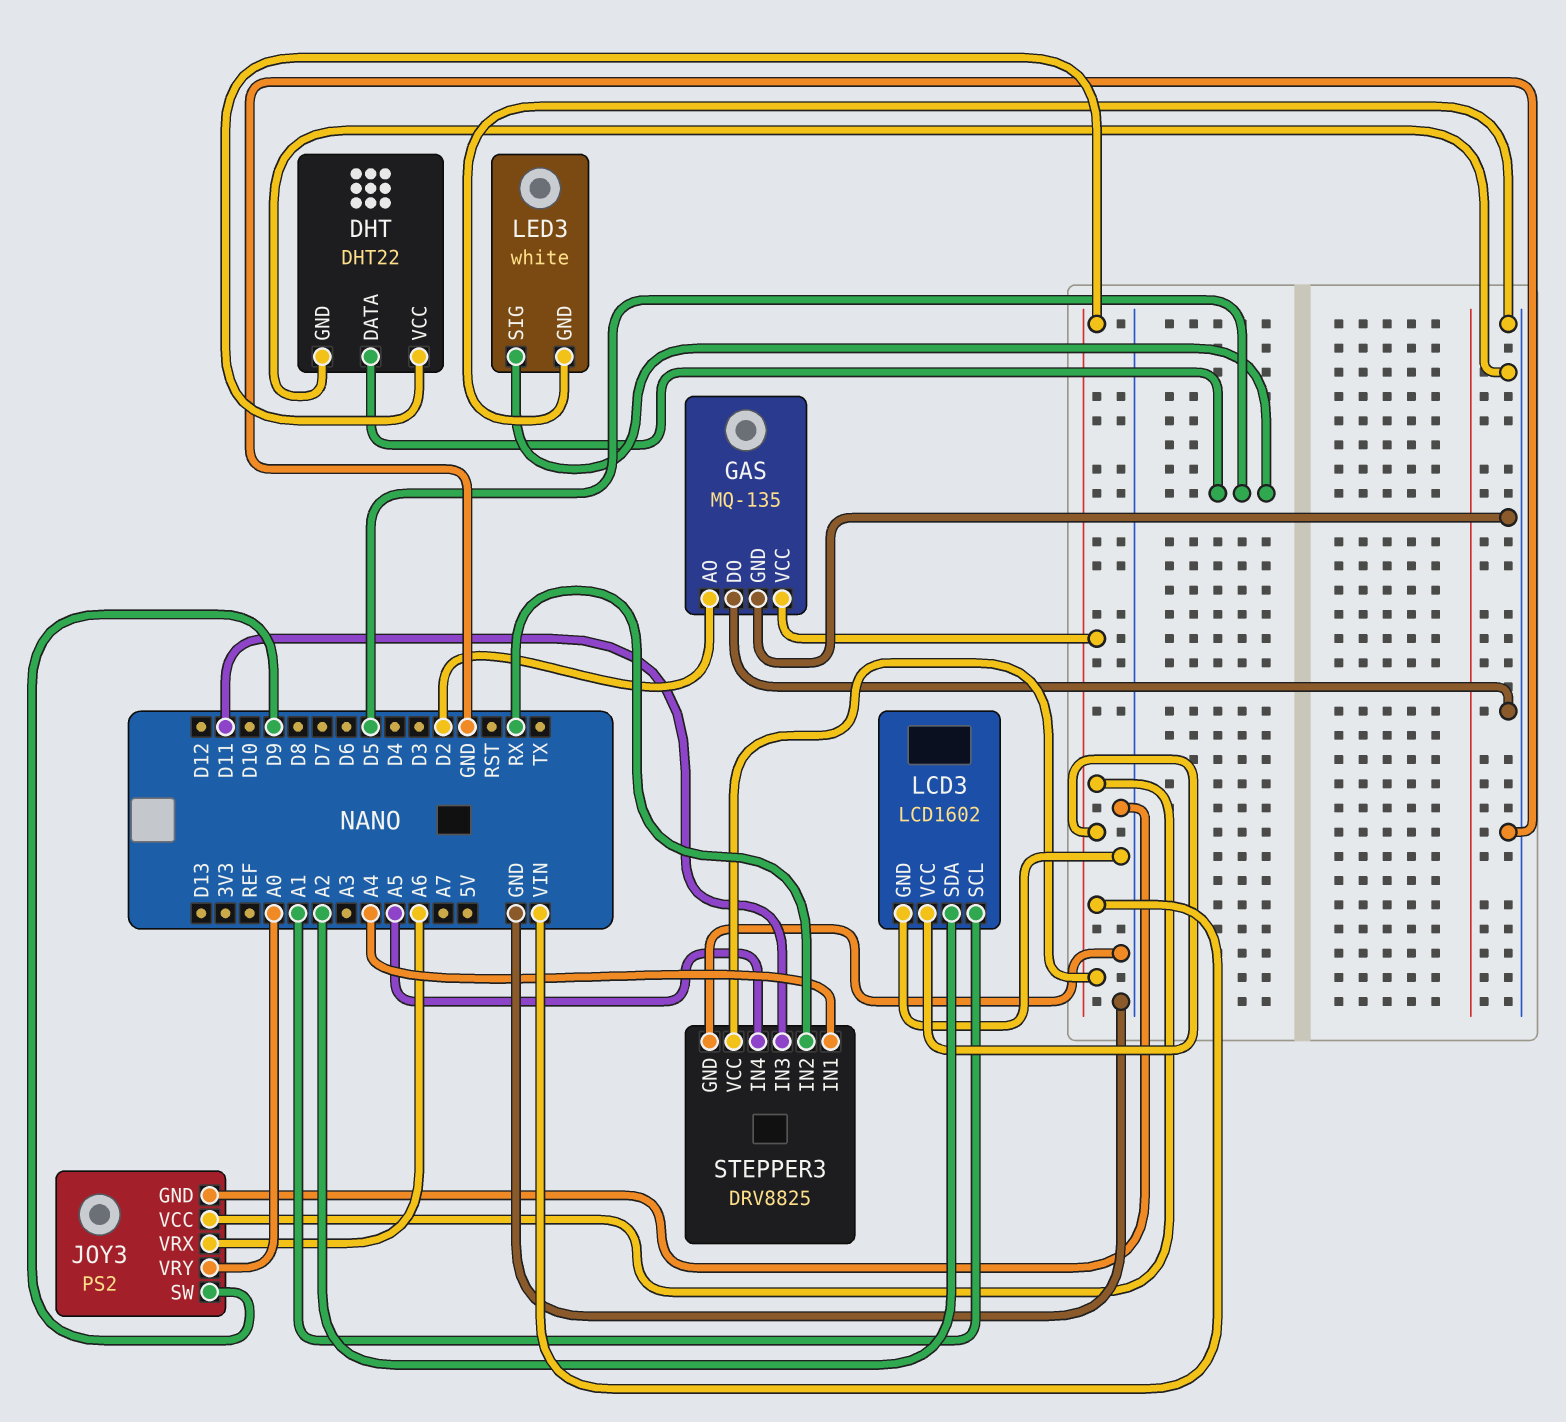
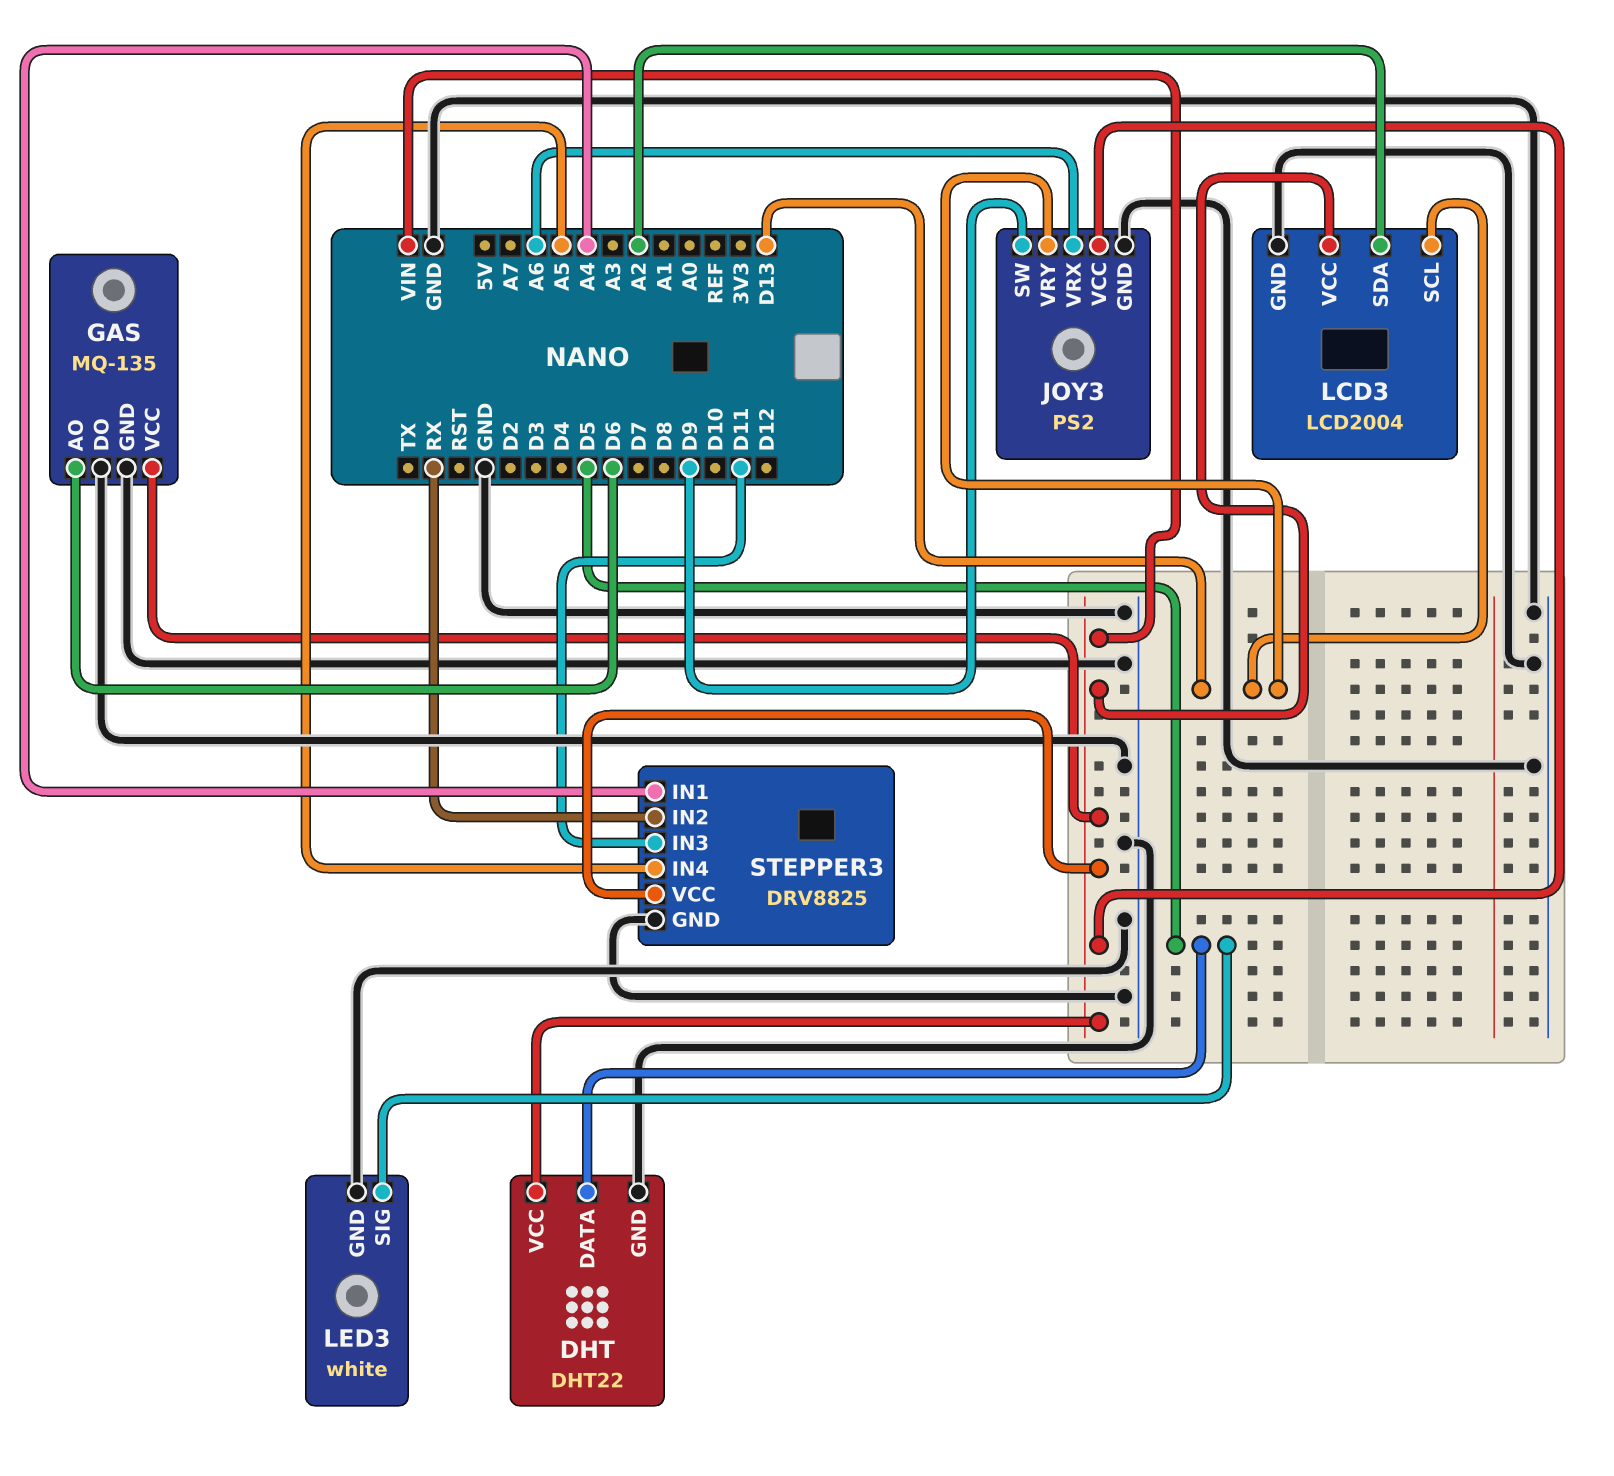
GAS pin AO: D2 -> D6
JOY3 pin VRY: A0 -> D13
LCD3: LCD1602 -> LCD2004
LCD3 pin SCL: A1 -> D13

